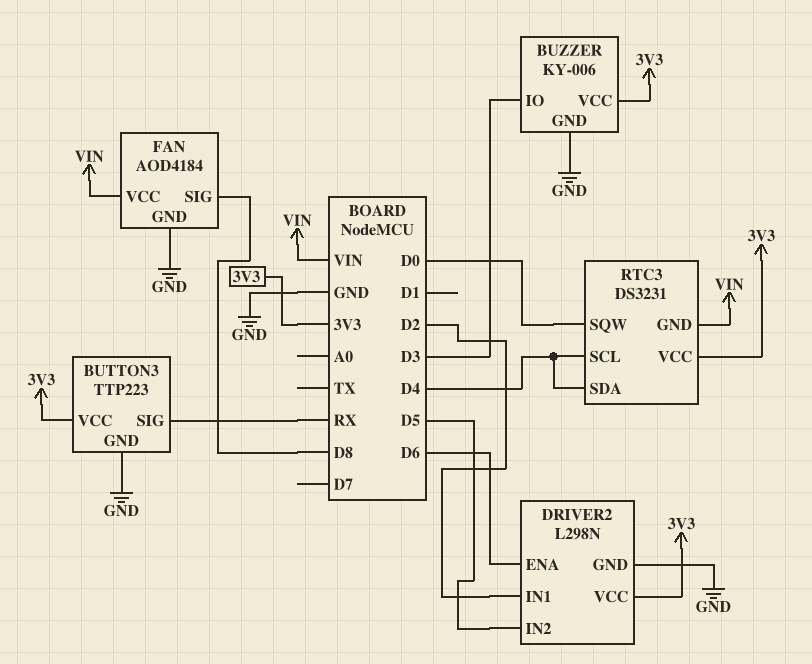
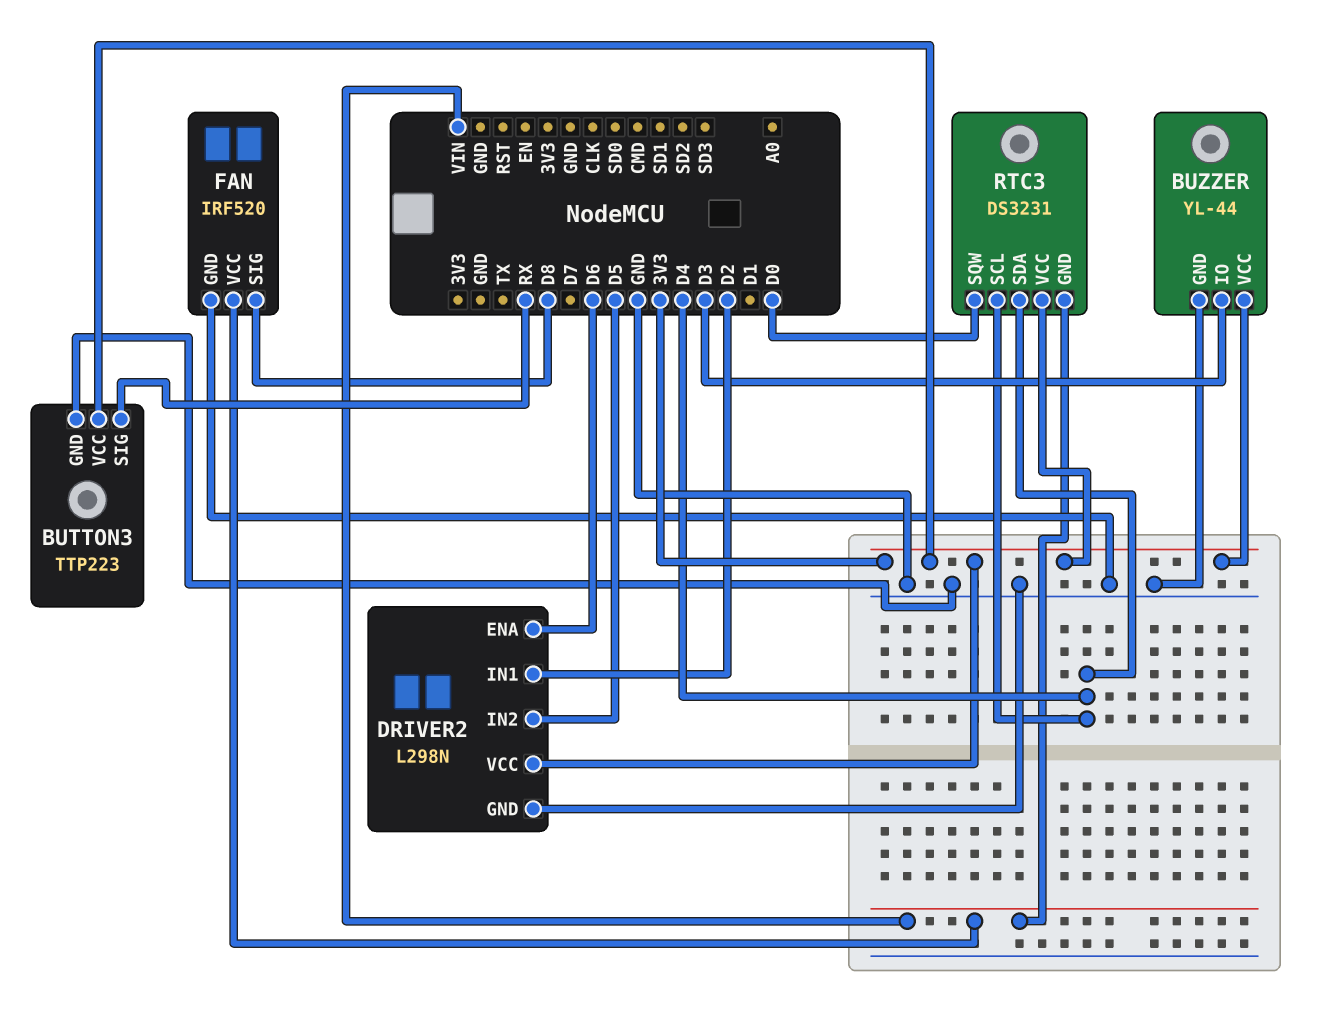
BUZZER: KY-006 -> YL-44
FAN: AOD4184 -> IRF520

